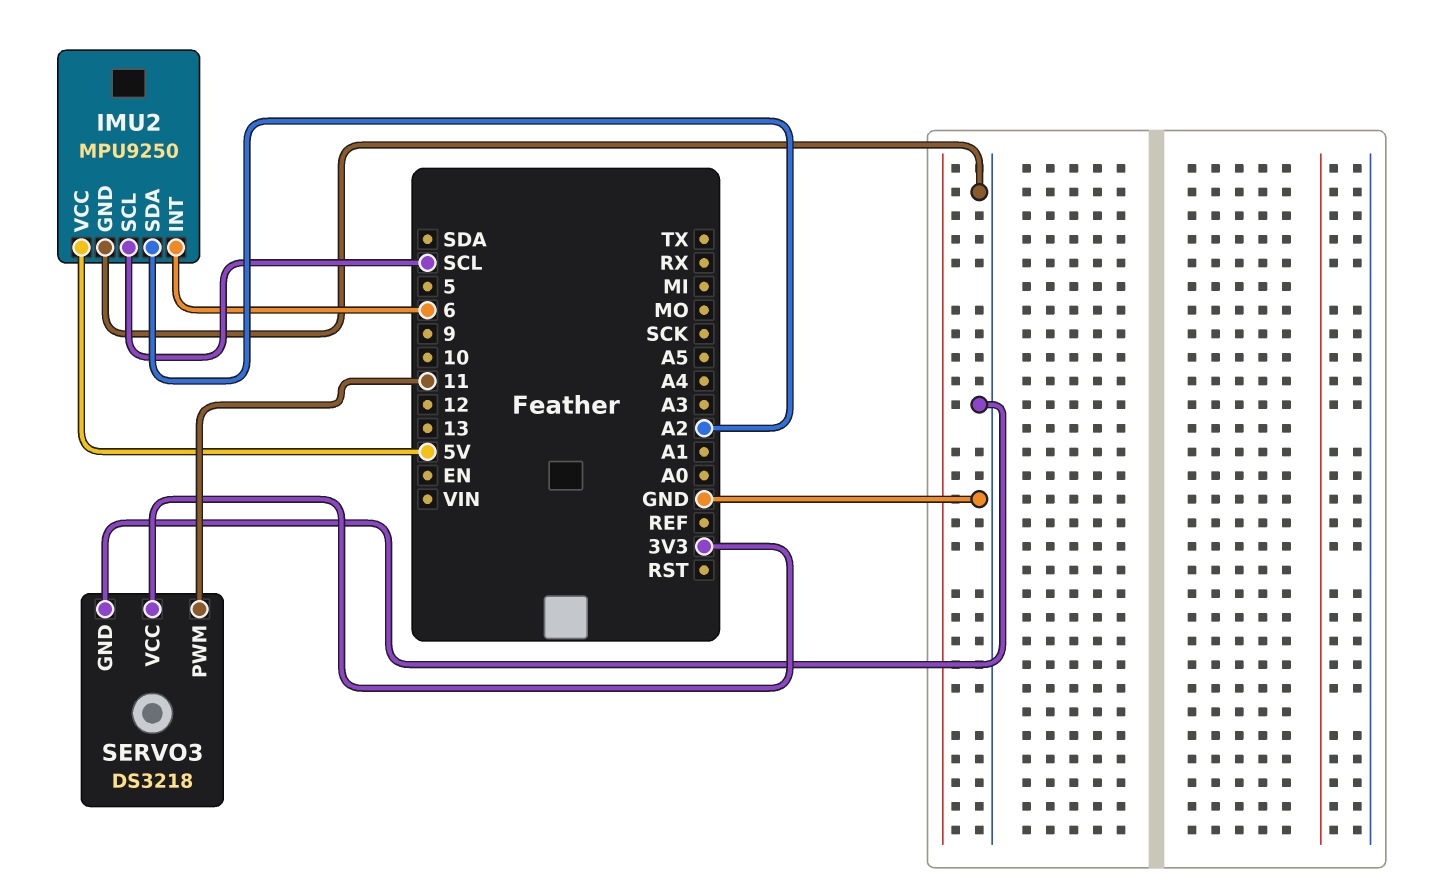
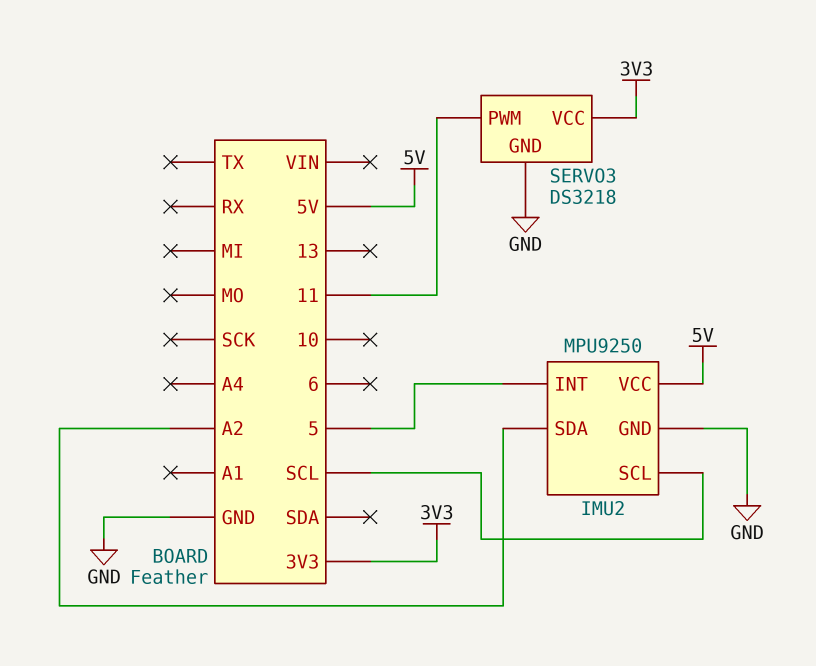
IMU2 pin INT: 6 -> 5

